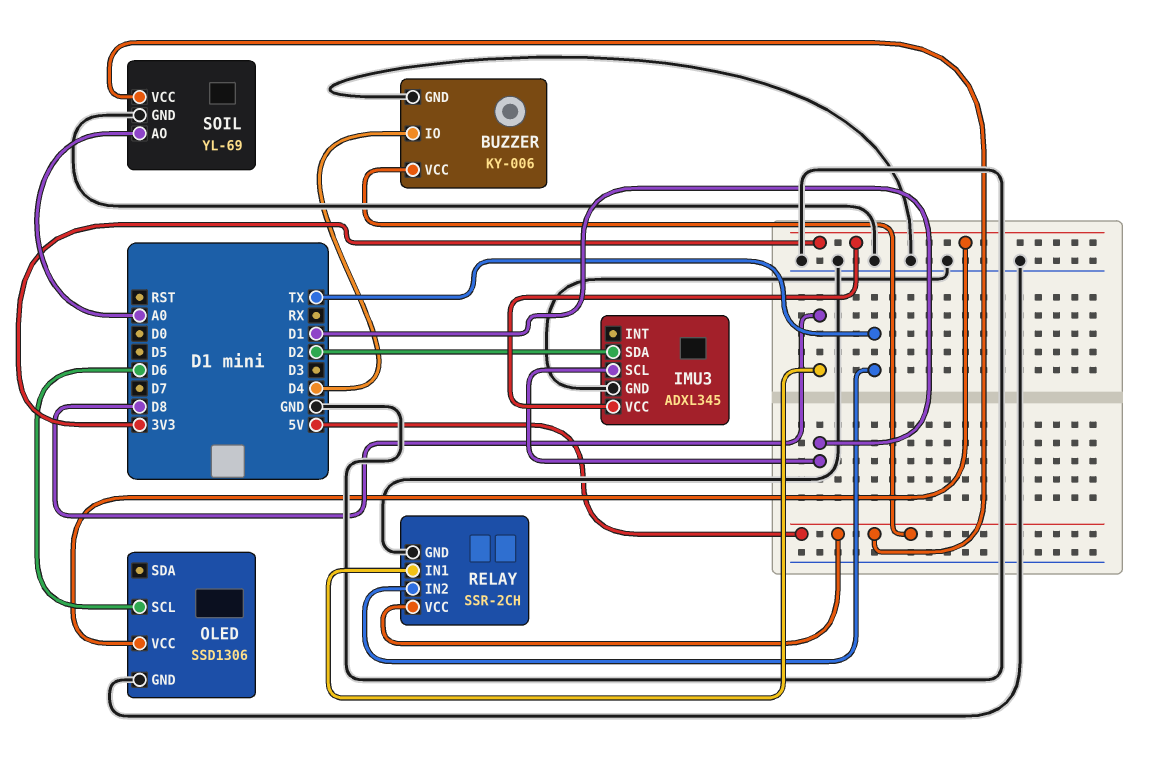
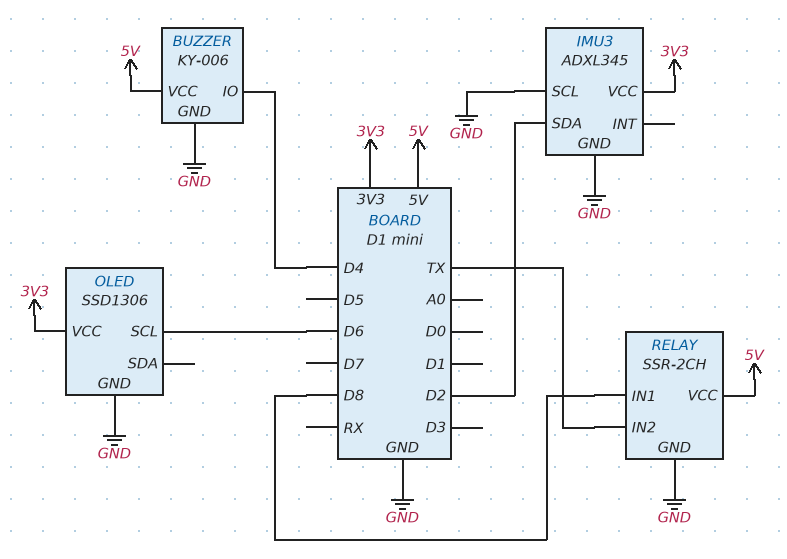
IMU3 pin SCL: D1 -> GND
SOIL: YL-69 -> none
SOIL pin AO: A0 -> none
SOIL pin GND: GND -> none
SOIL pin VCC: 5V -> none

